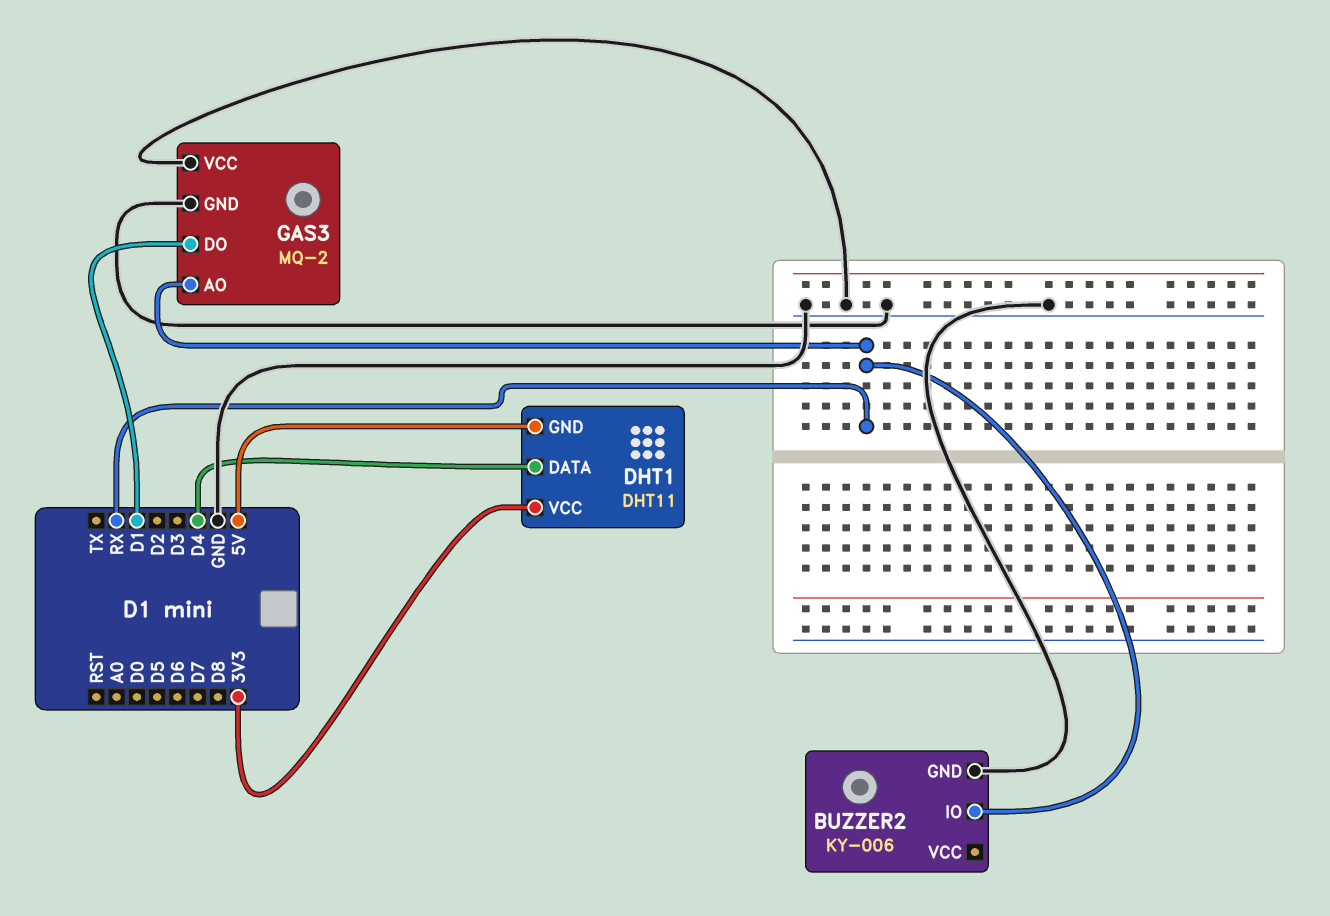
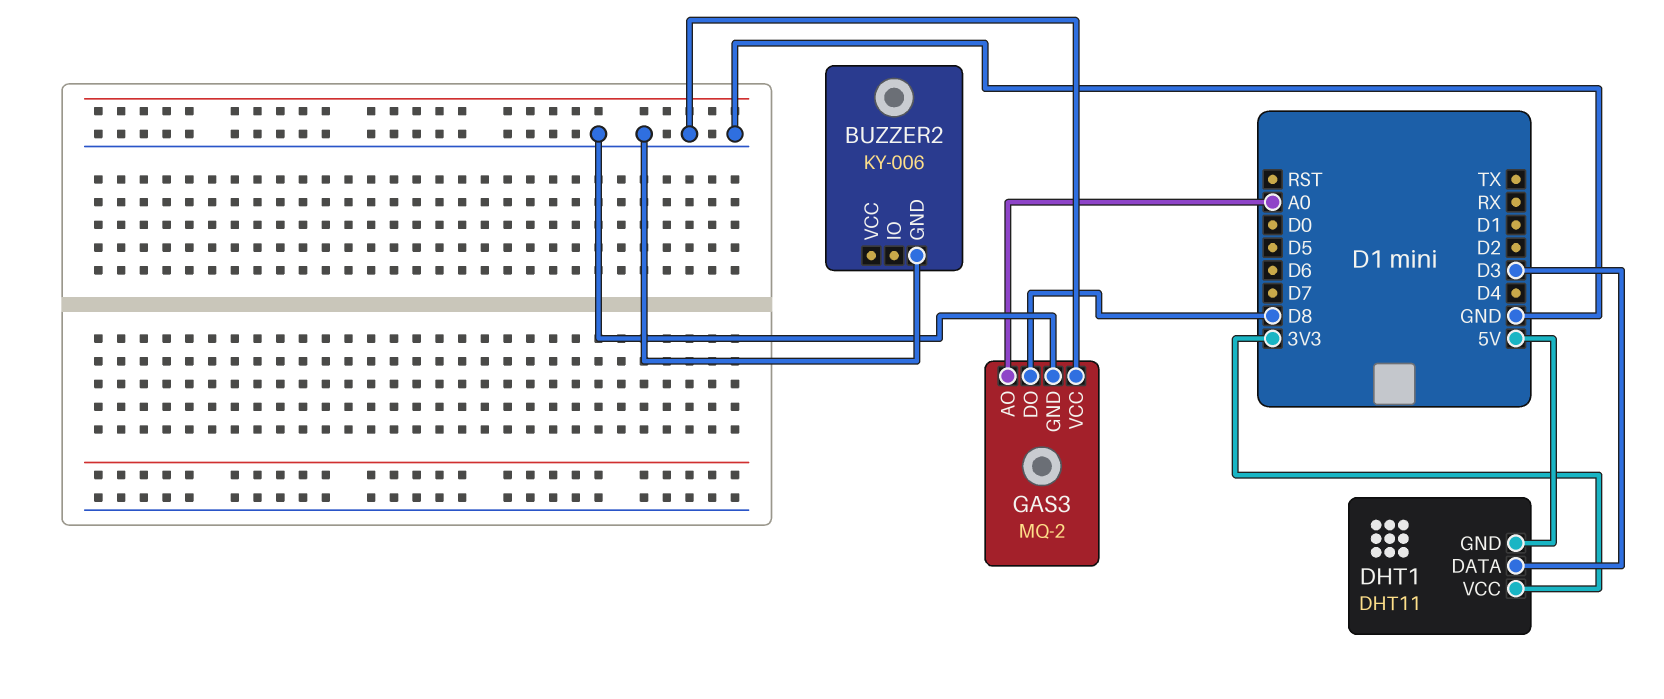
BUZZER2 pin IO: RX -> none
DHT1 pin DATA: D4 -> D3
GAS3 pin AO: RX -> A0
GAS3 pin DO: D1 -> D8

